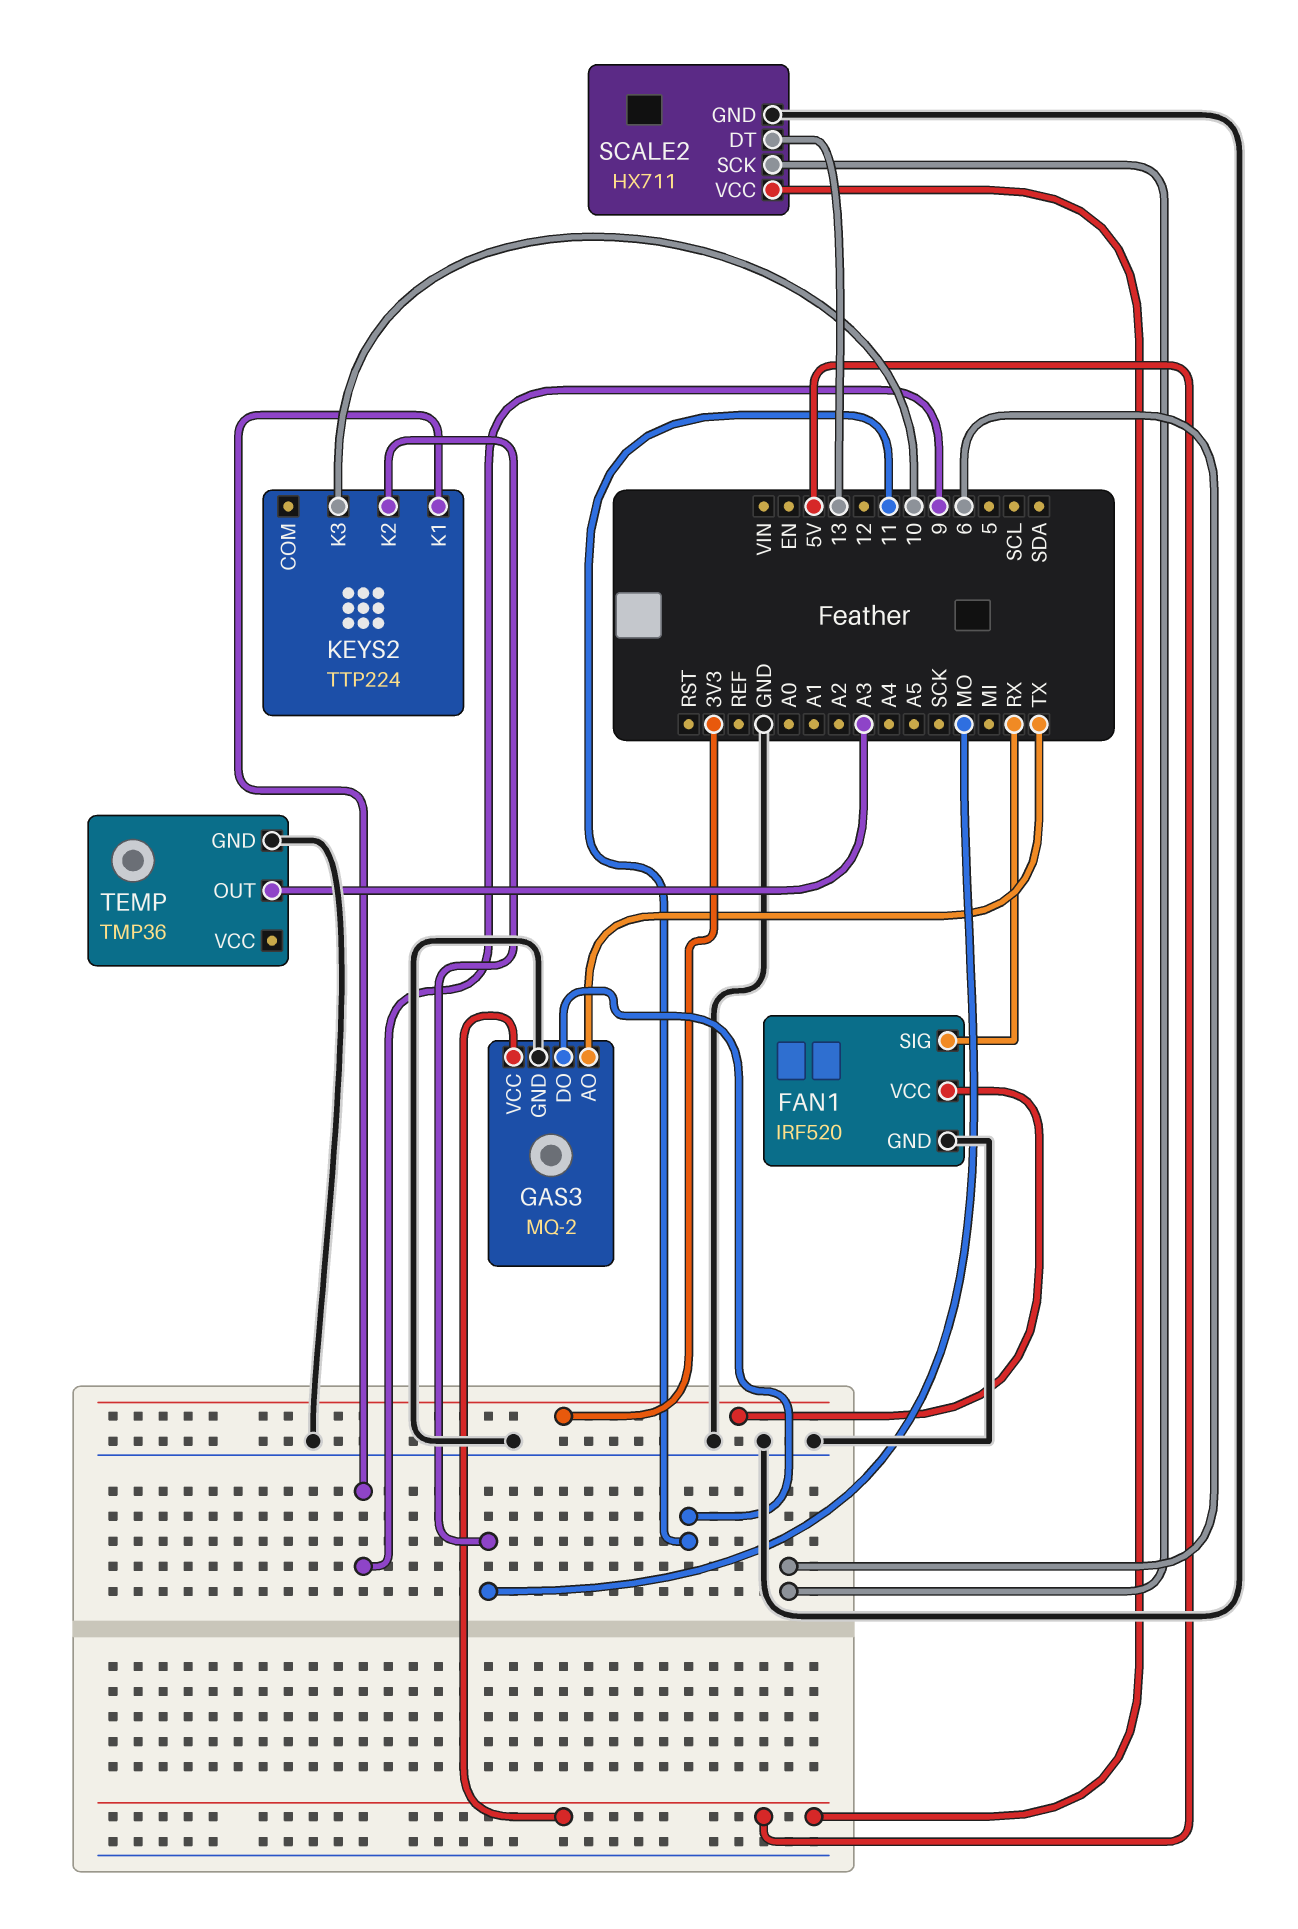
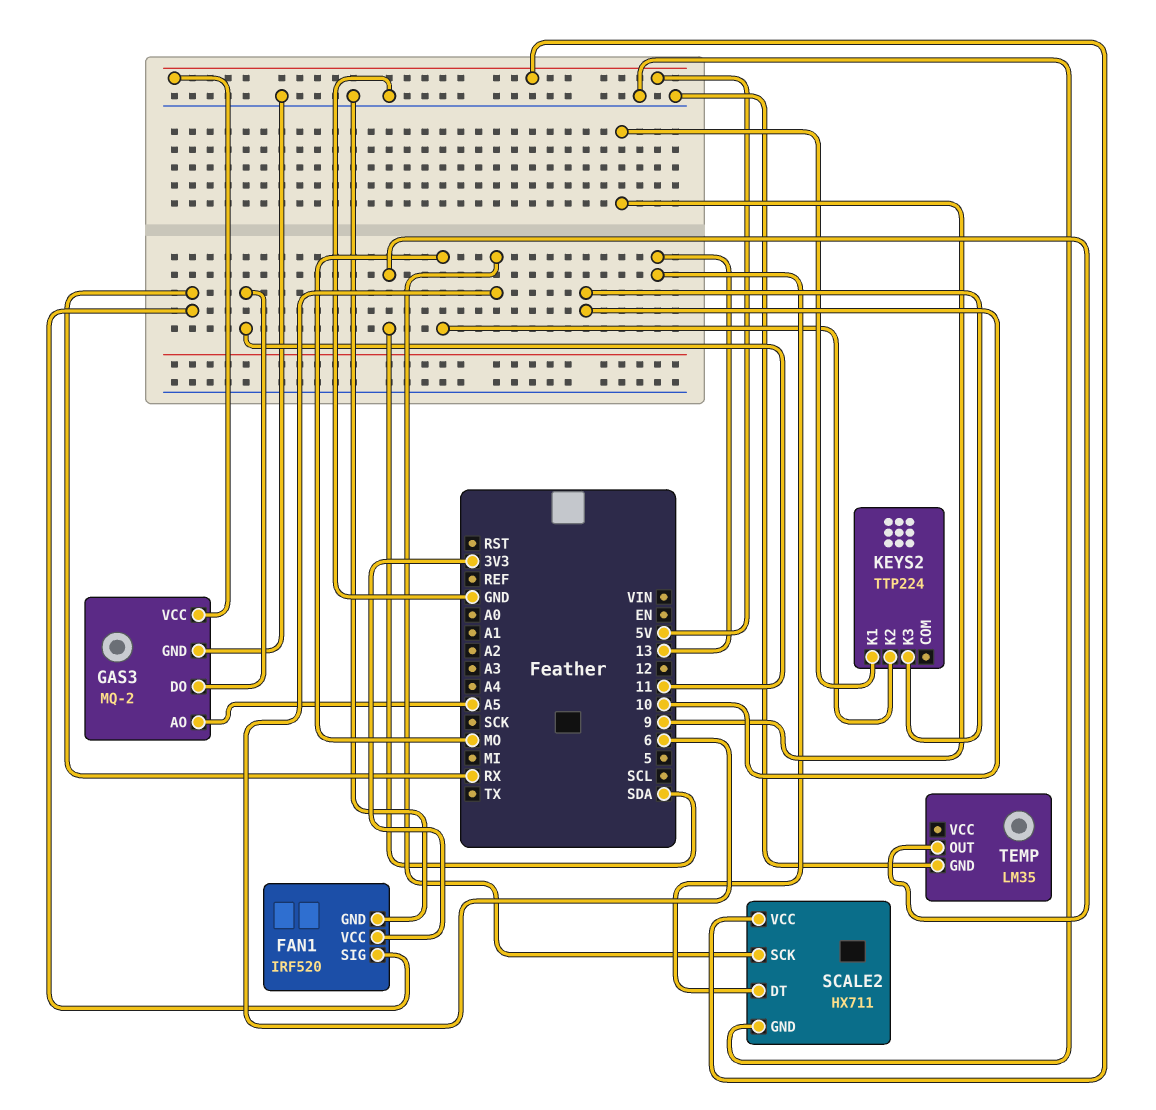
GAS3 pin AO: TX -> A5
TEMP: TMP36 -> LM35
TEMP pin OUT: A3 -> SDA

